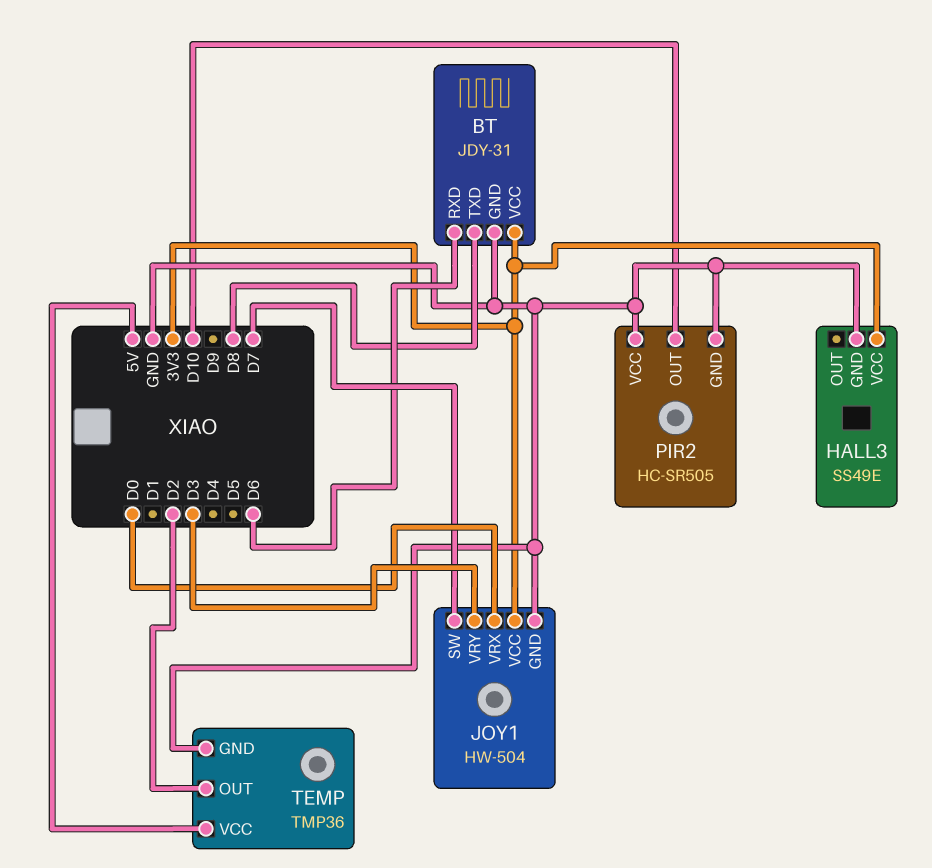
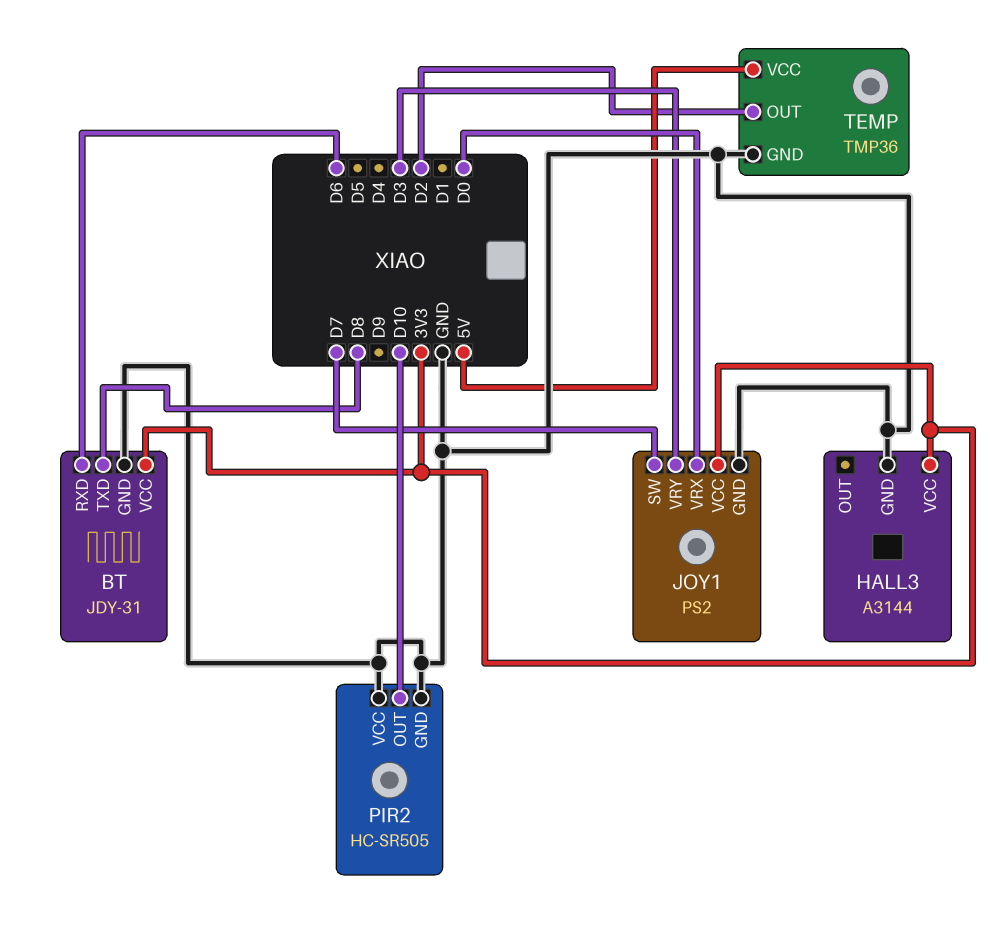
HALL3: SS49E -> A3144
JOY1: HW-504 -> PS2

